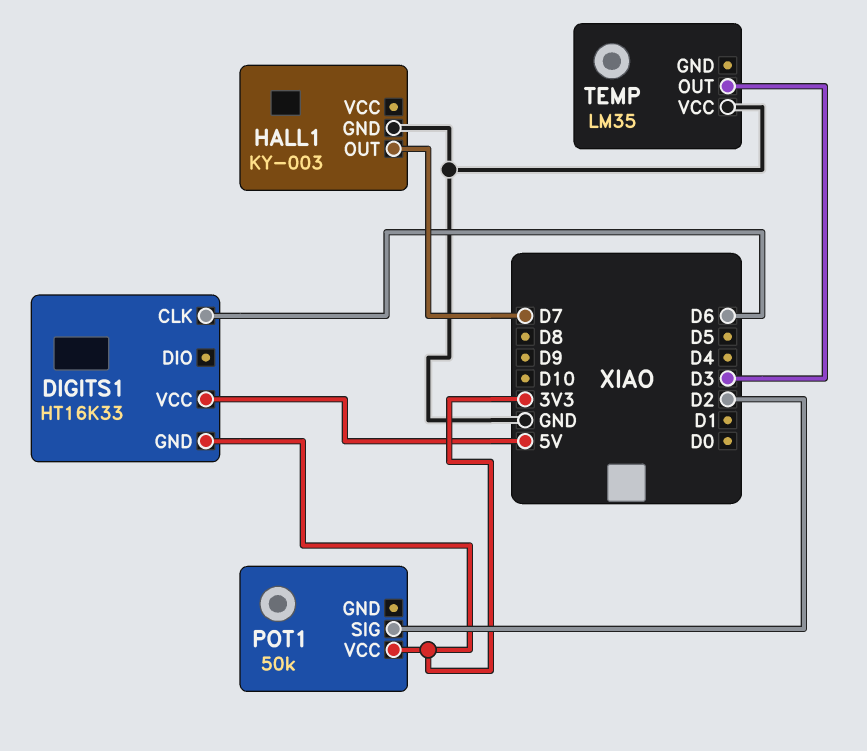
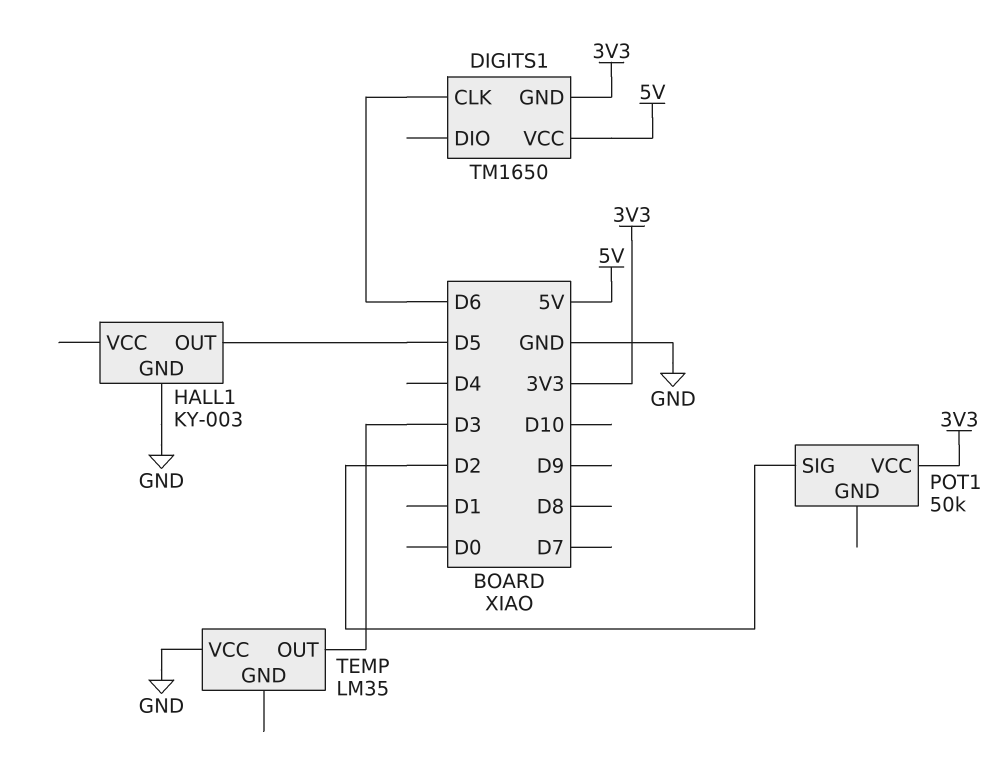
DIGITS1: HT16K33 -> TM1650
HALL1 pin OUT: D7 -> D5

